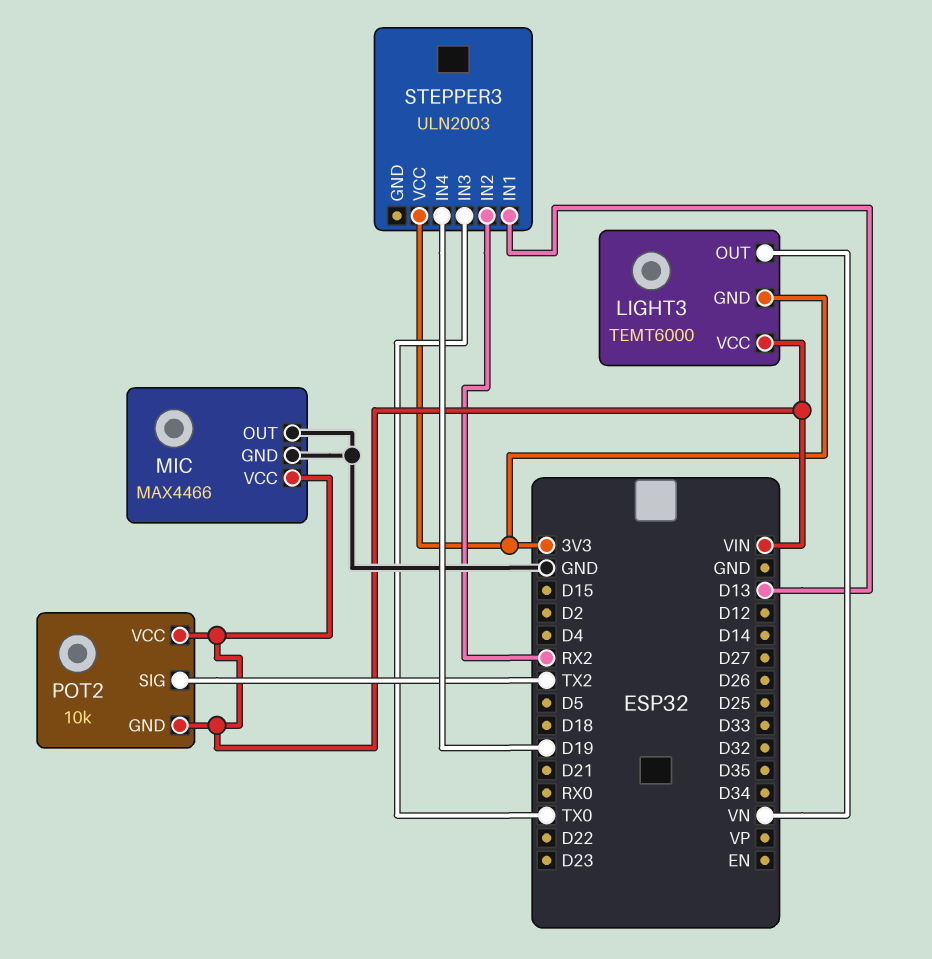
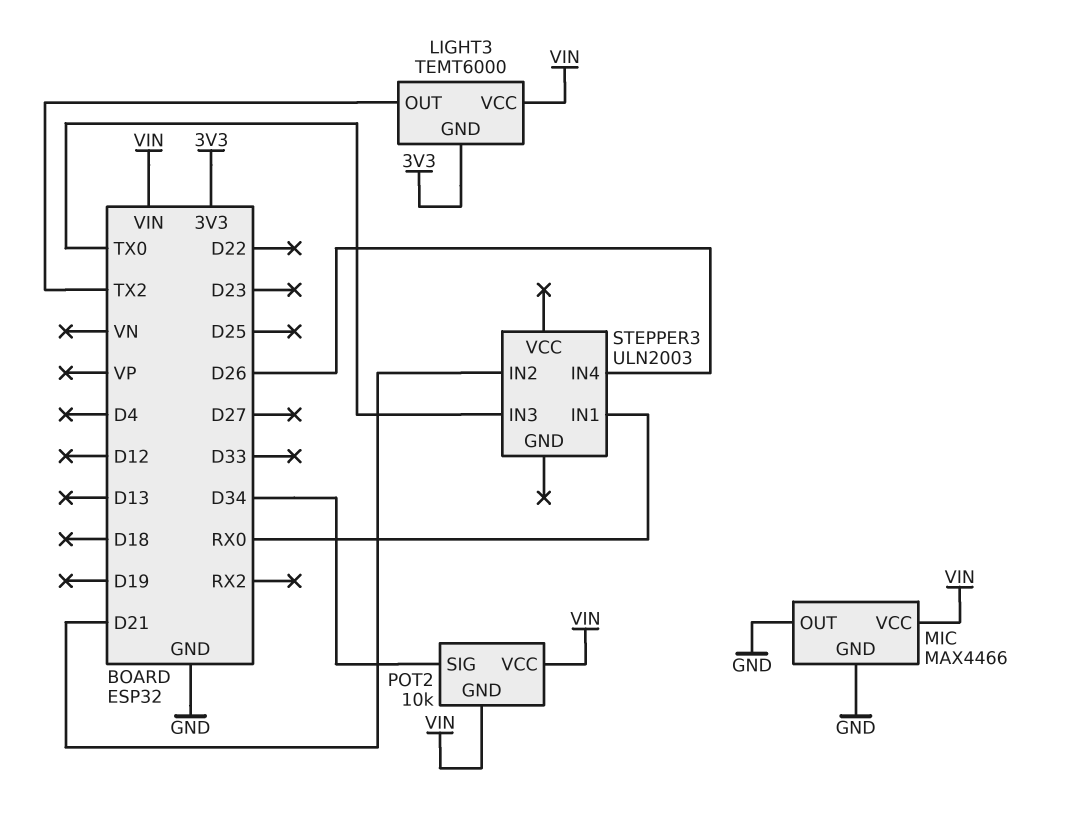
LIGHT3 pin OUT: VN -> TX2
POT2 pin SIG: TX2 -> D34
STEPPER3 pin IN1: D13 -> RX0
STEPPER3 pin IN2: RX2 -> D21
STEPPER3 pin IN4: D19 -> D26
STEPPER3 pin VCC: 3V3 -> none

